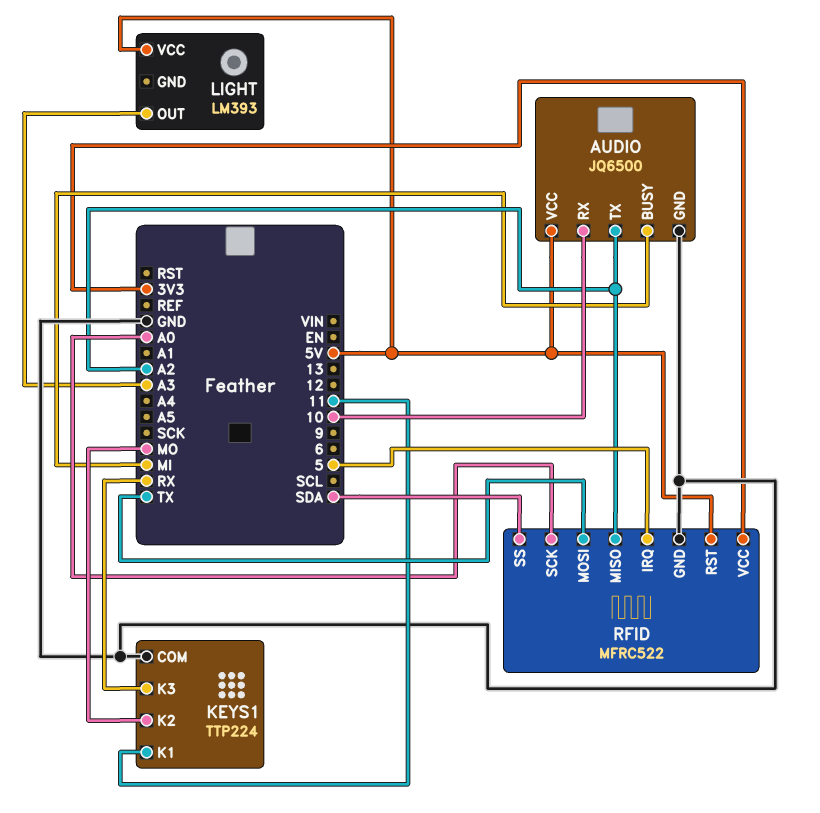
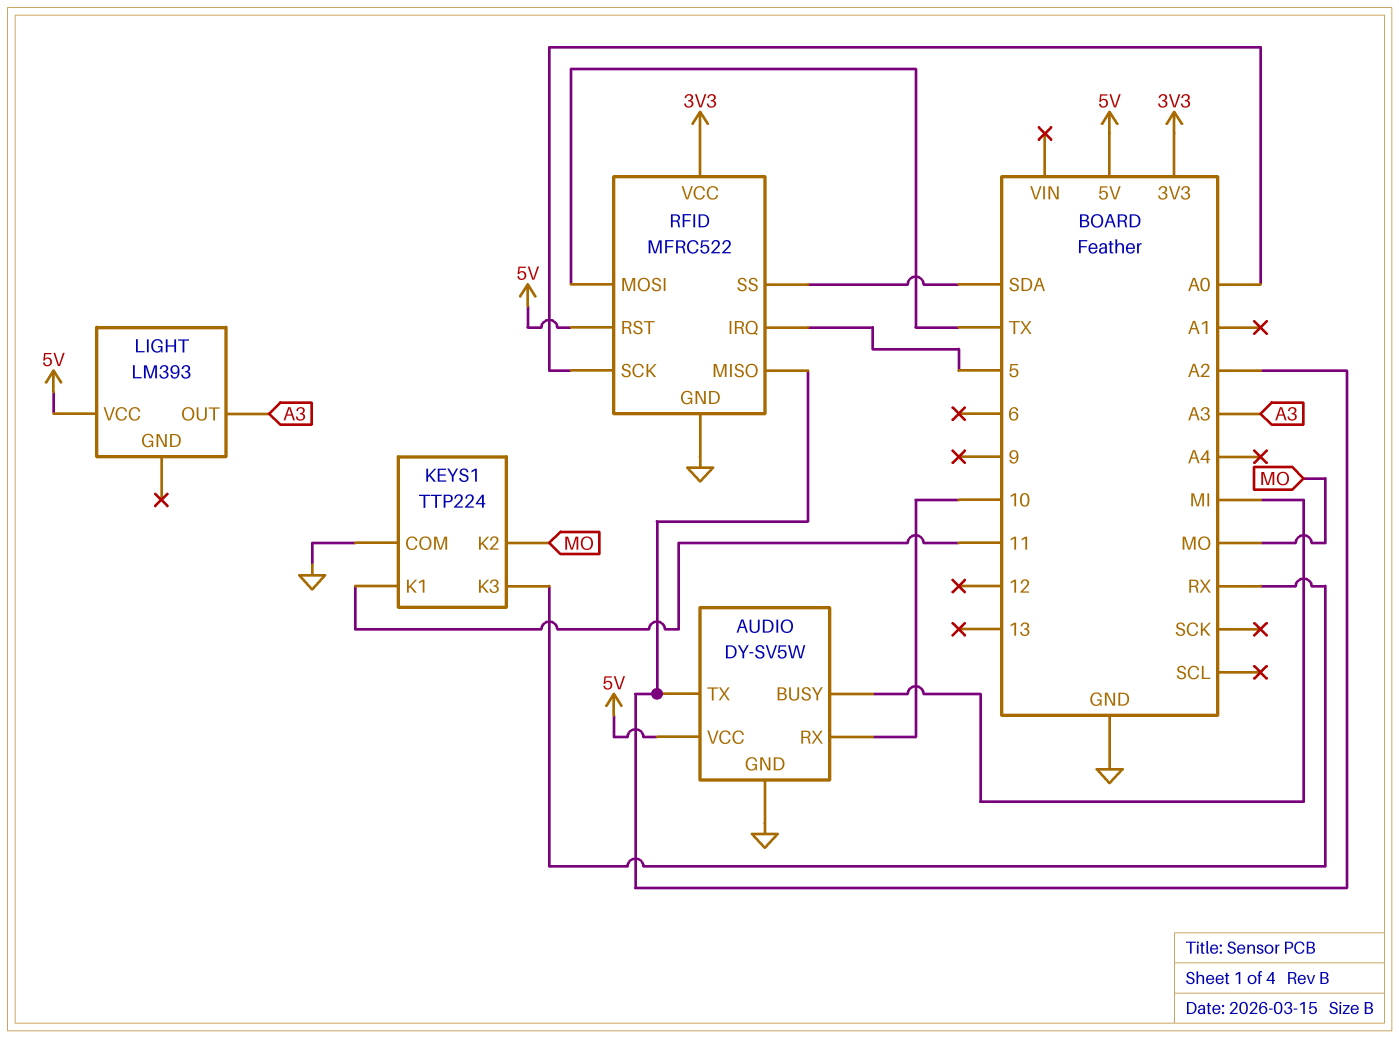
AUDIO: JQ6500 -> DY-SV5W

